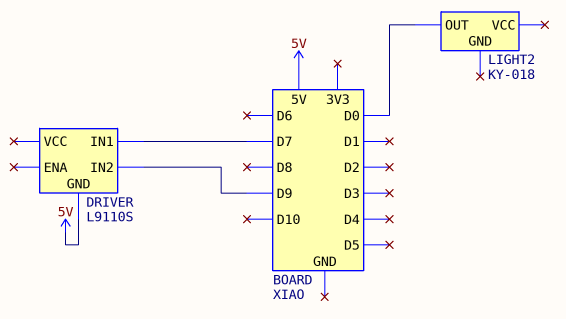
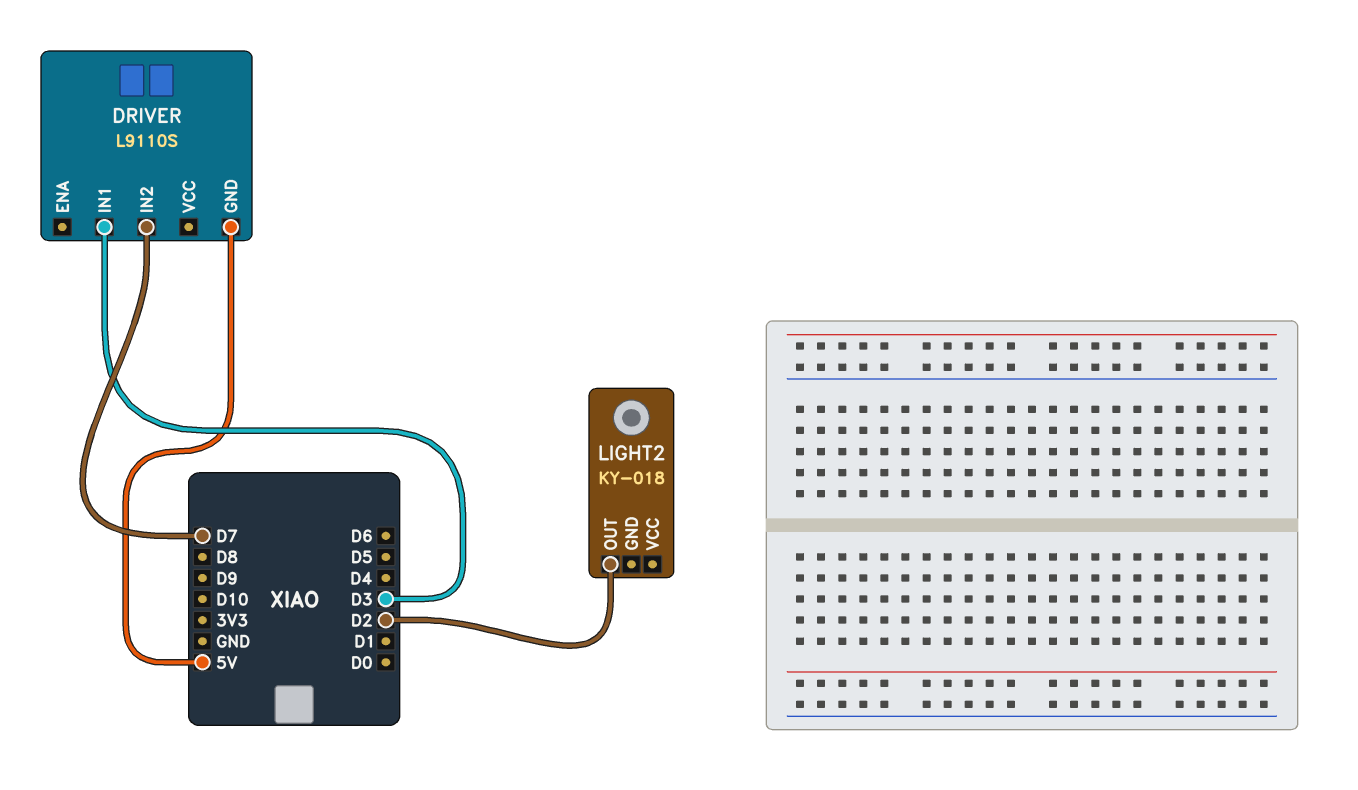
DRIVER pin IN1: D7 -> D3
DRIVER pin IN2: D9 -> D7
LIGHT2 pin OUT: D0 -> D2

